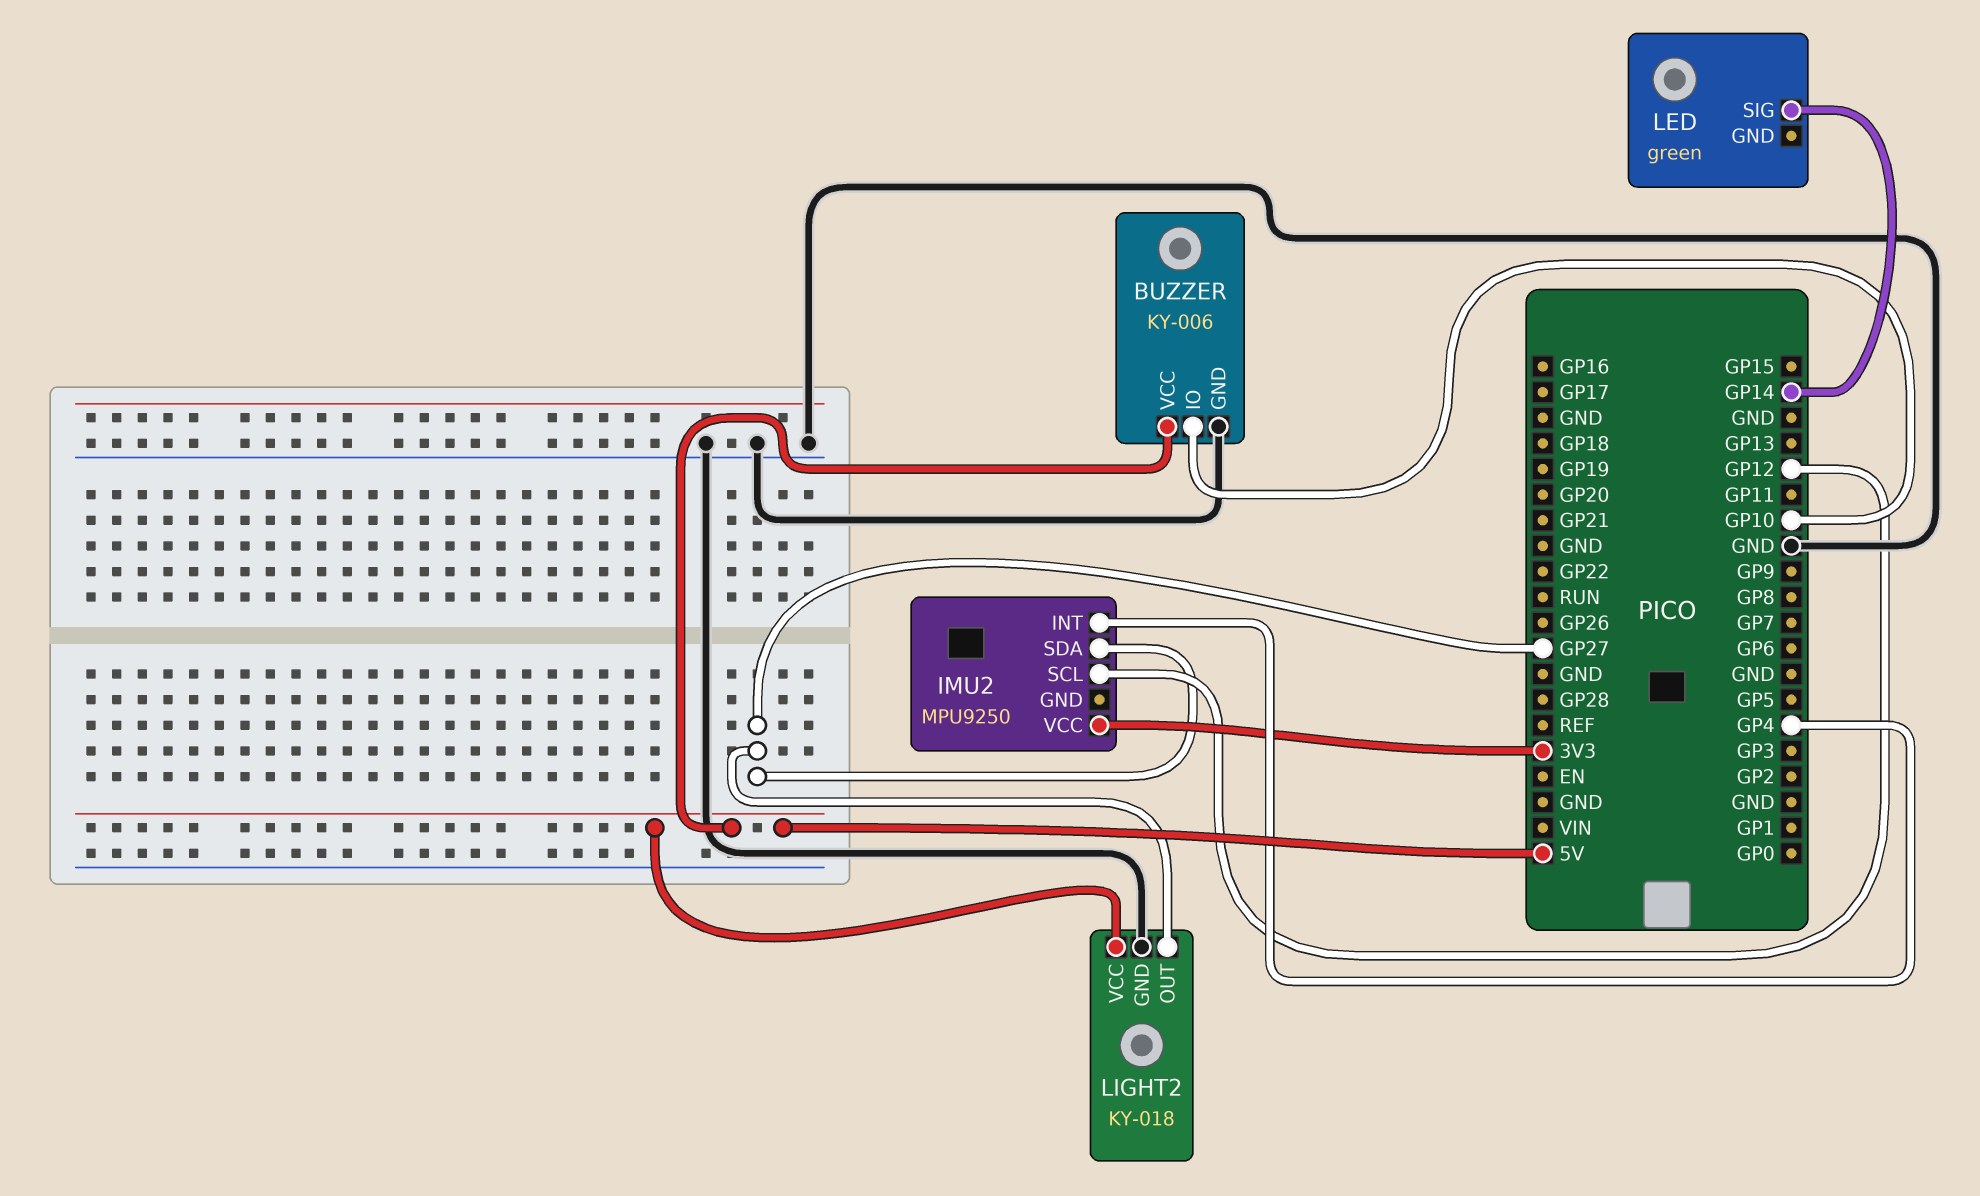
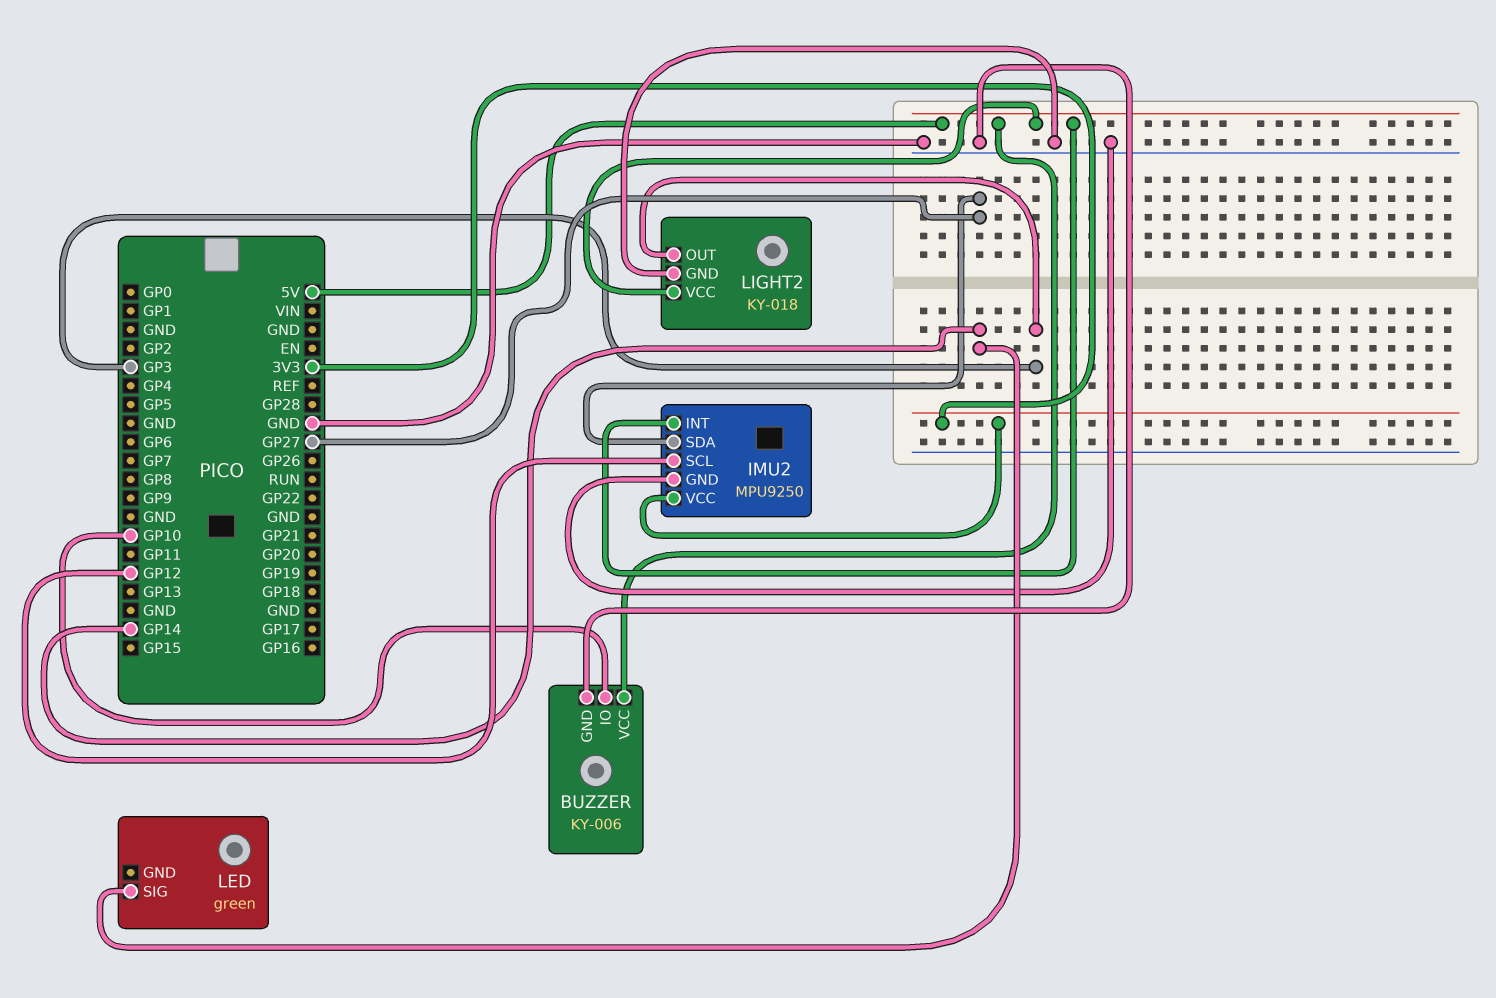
IMU2 pin GND: none -> GND
IMU2 pin INT: GP4 -> 5V
LIGHT2 pin OUT: GP27 -> GP3

